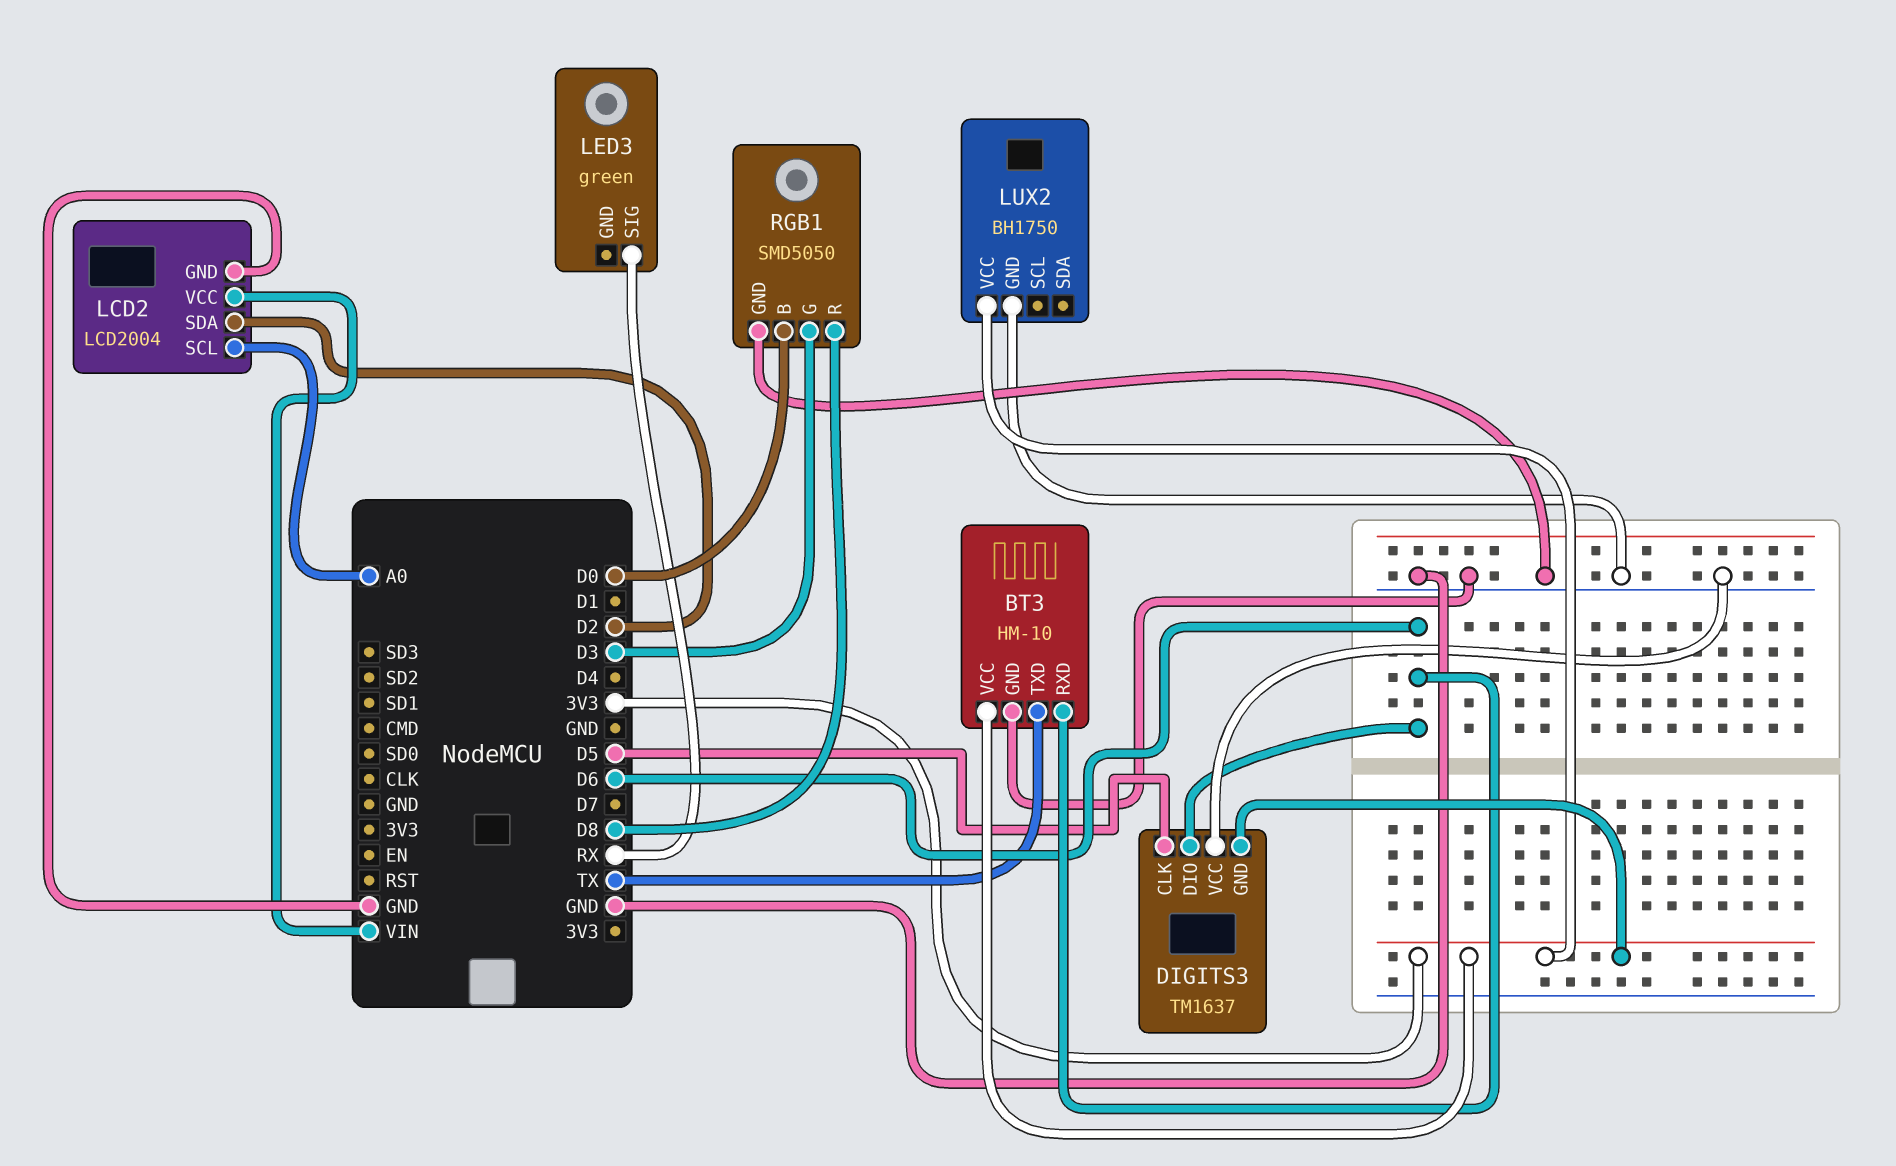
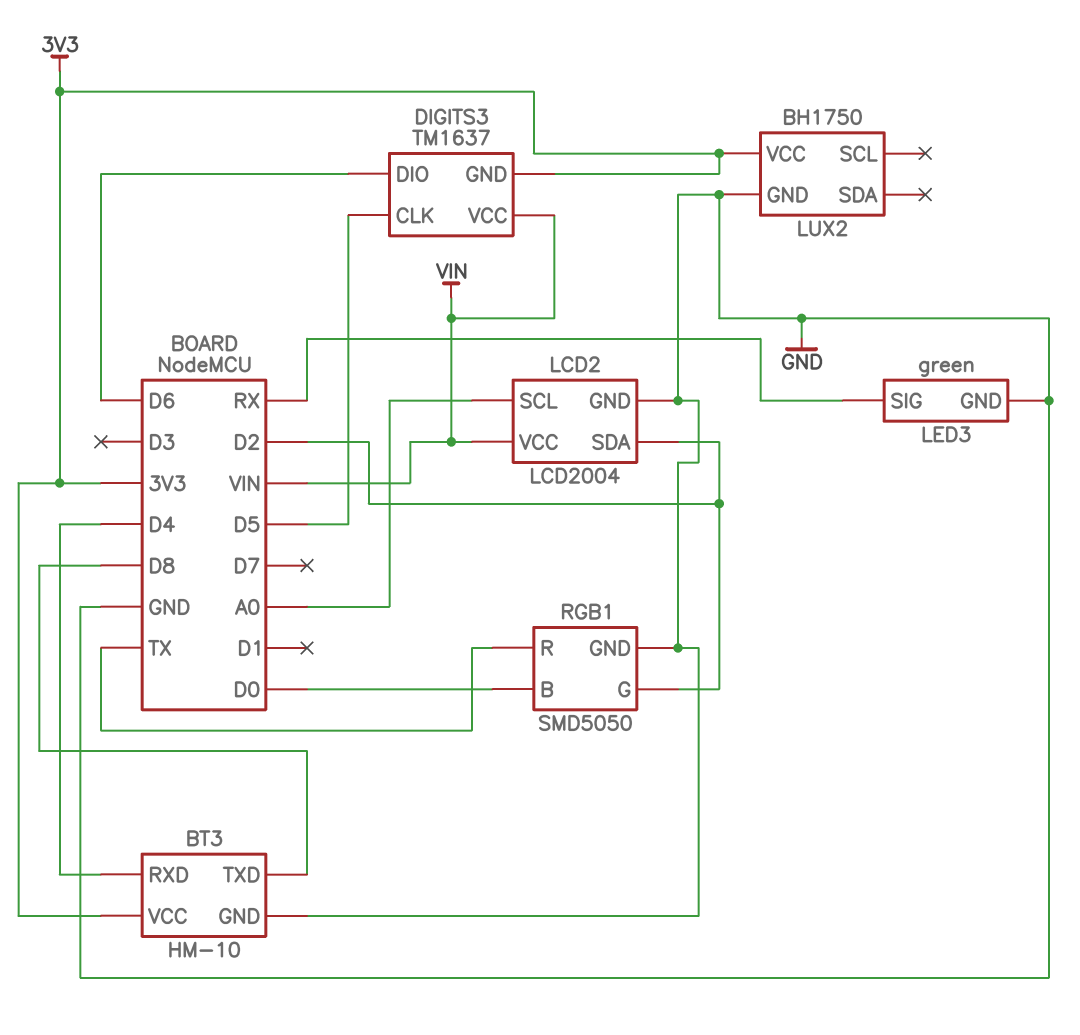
BT3 pin RXD: D6 -> D4
BT3 pin TXD: TX -> D8
DIGITS3 pin VCC: GND -> VIN
LED3 pin GND: none -> GND
RGB1 pin G: D3 -> D2
RGB1 pin R: D8 -> TX

